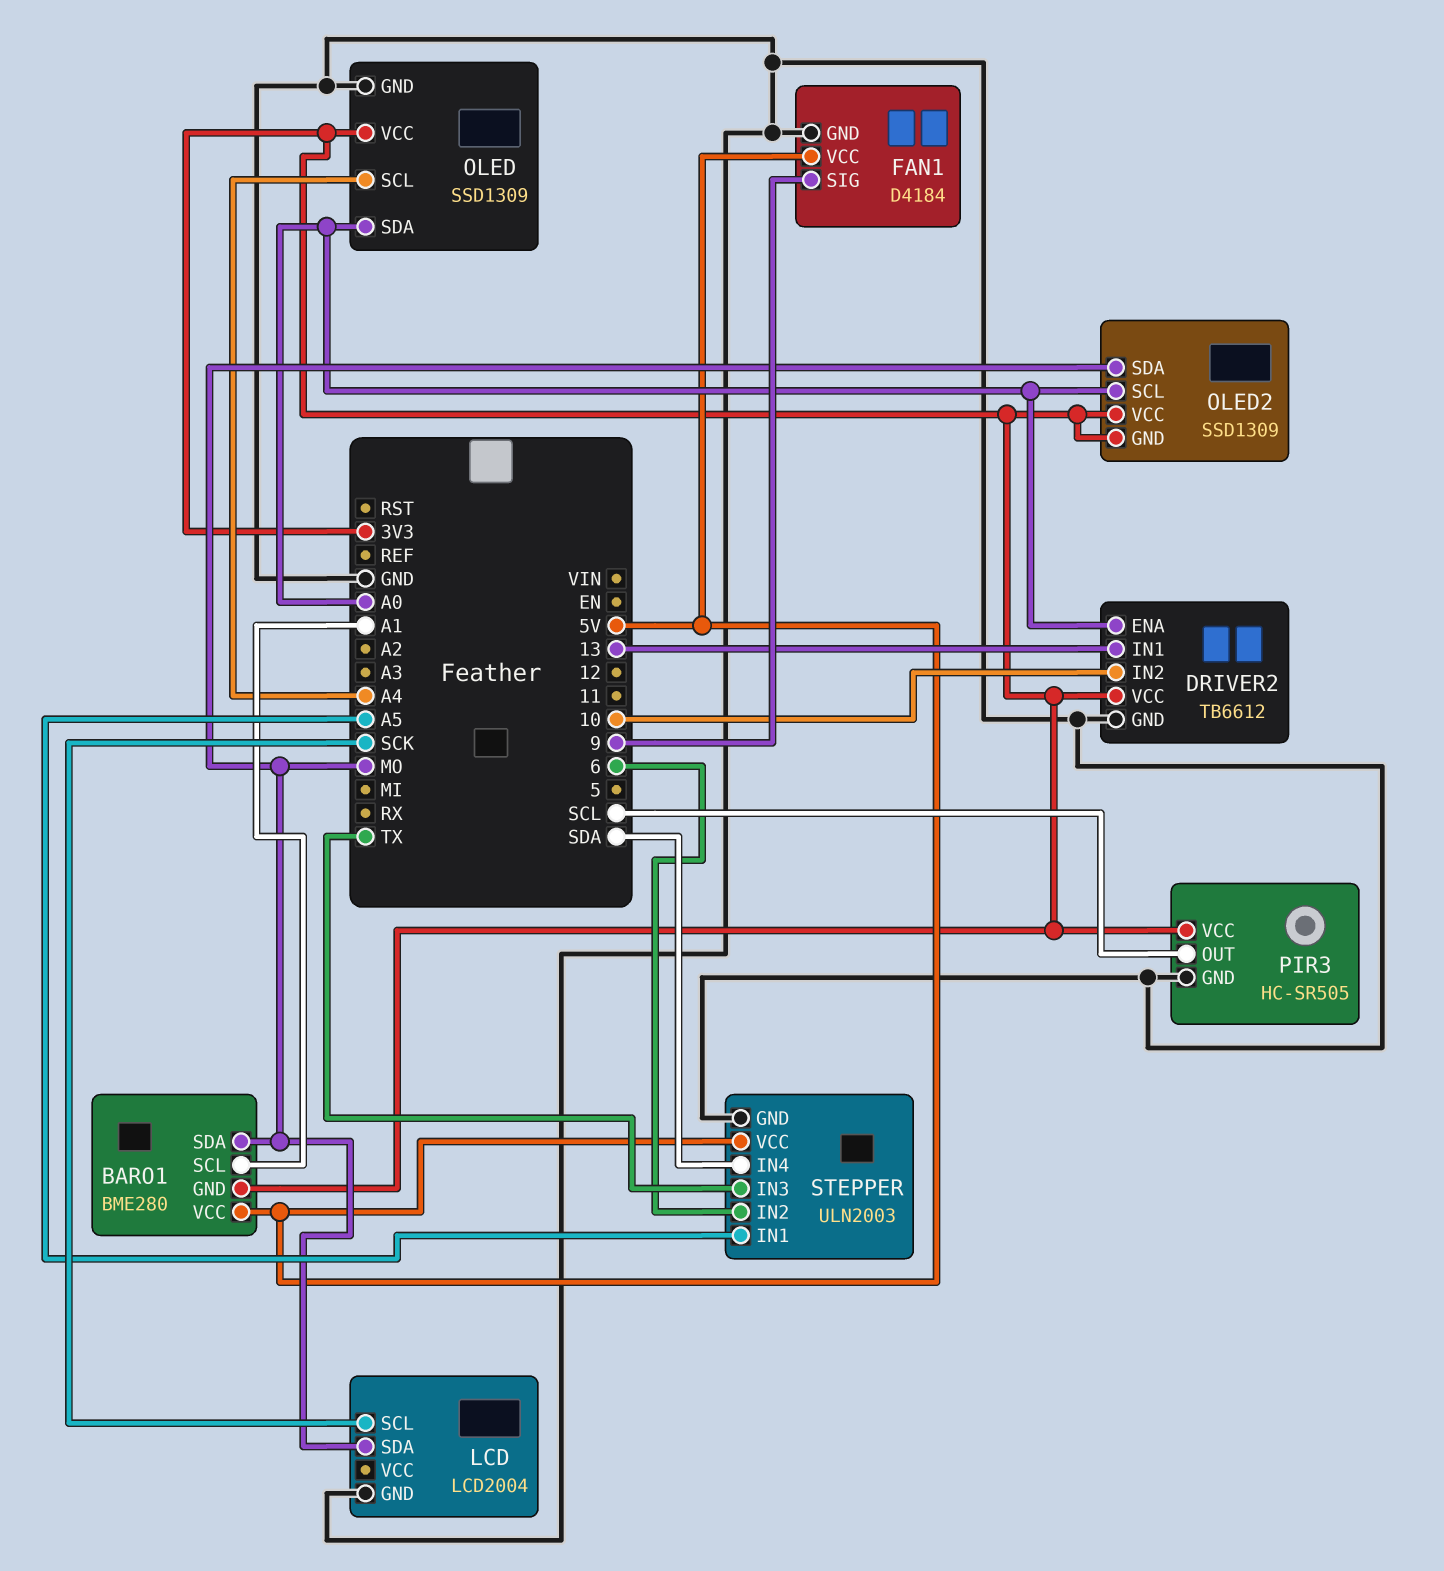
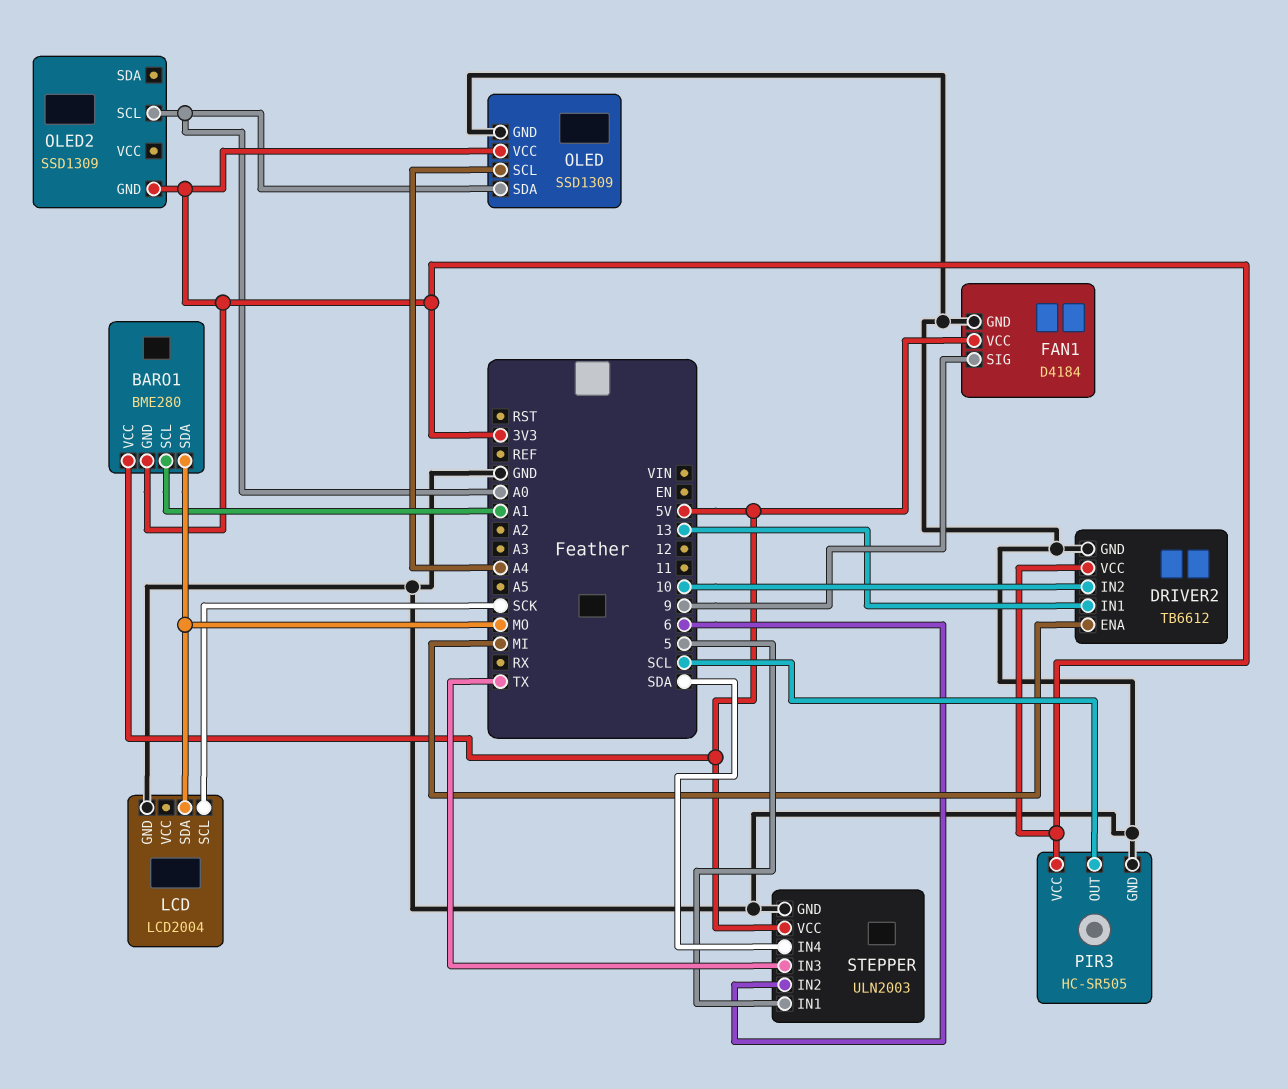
DRIVER2 pin ENA: A0 -> MI
OLED2 pin SDA: MO -> none
OLED2 pin VCC: 3V3 -> none
STEPPER pin IN1: A5 -> 5

